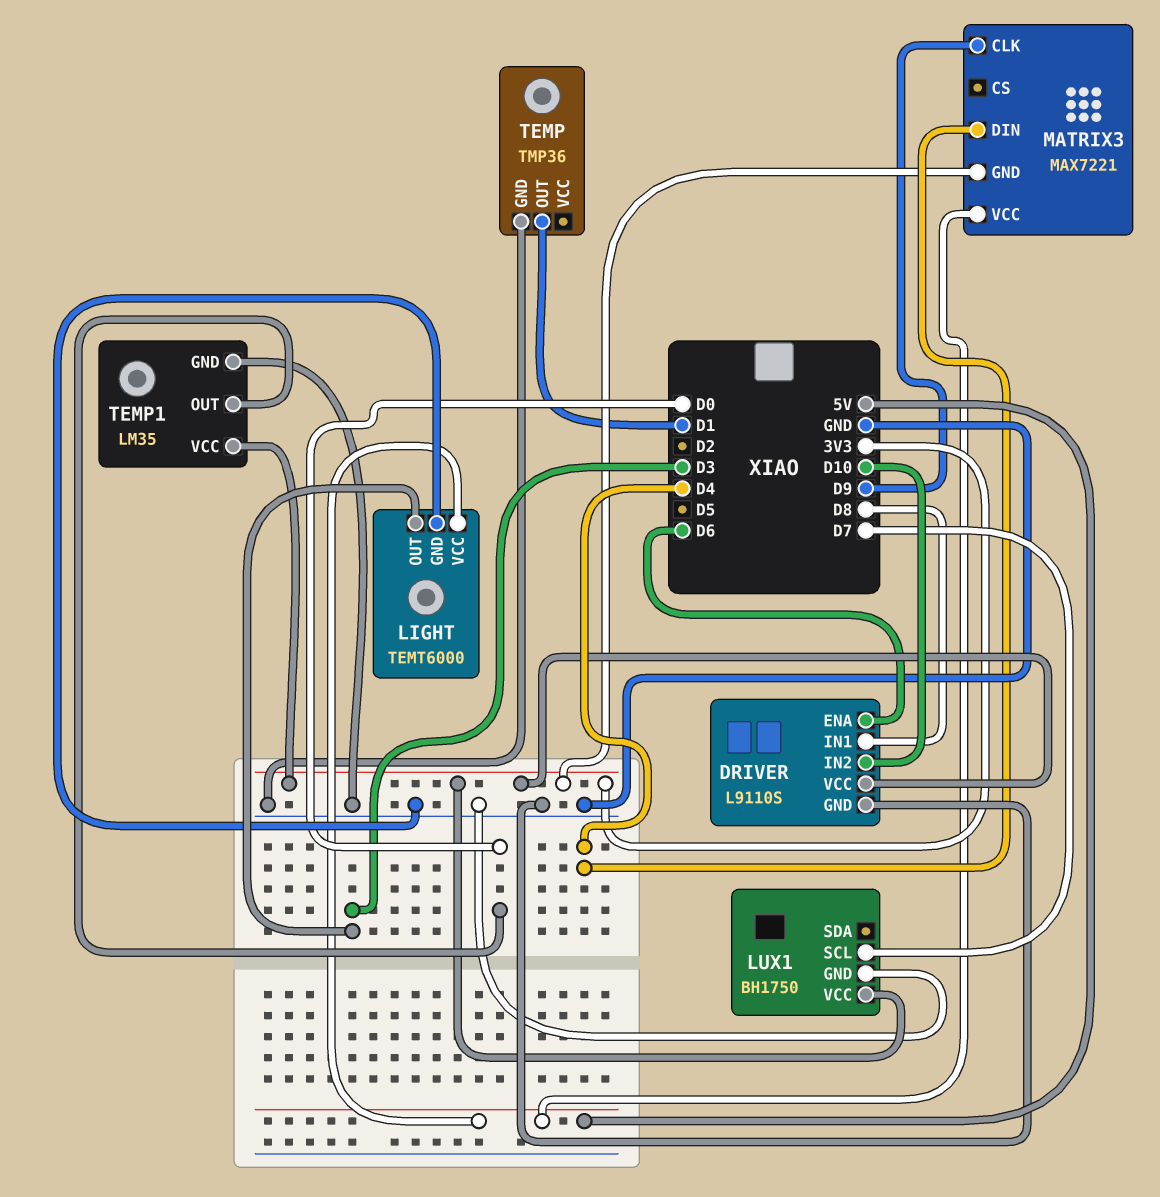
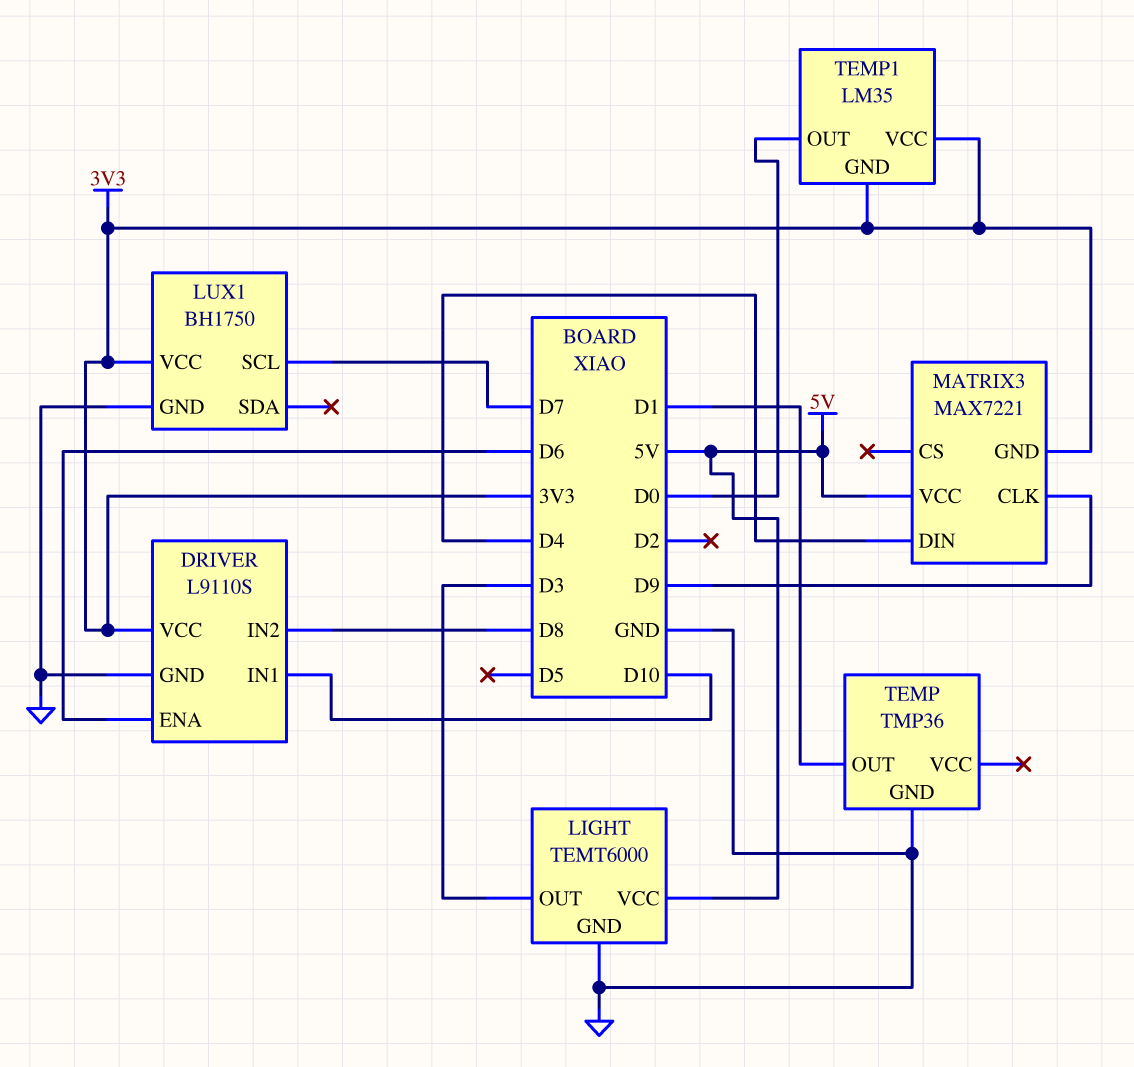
DRIVER pin IN1: D8 -> D10
DRIVER pin IN2: D10 -> D8
TEMP1 pin GND: GND -> 3V3

